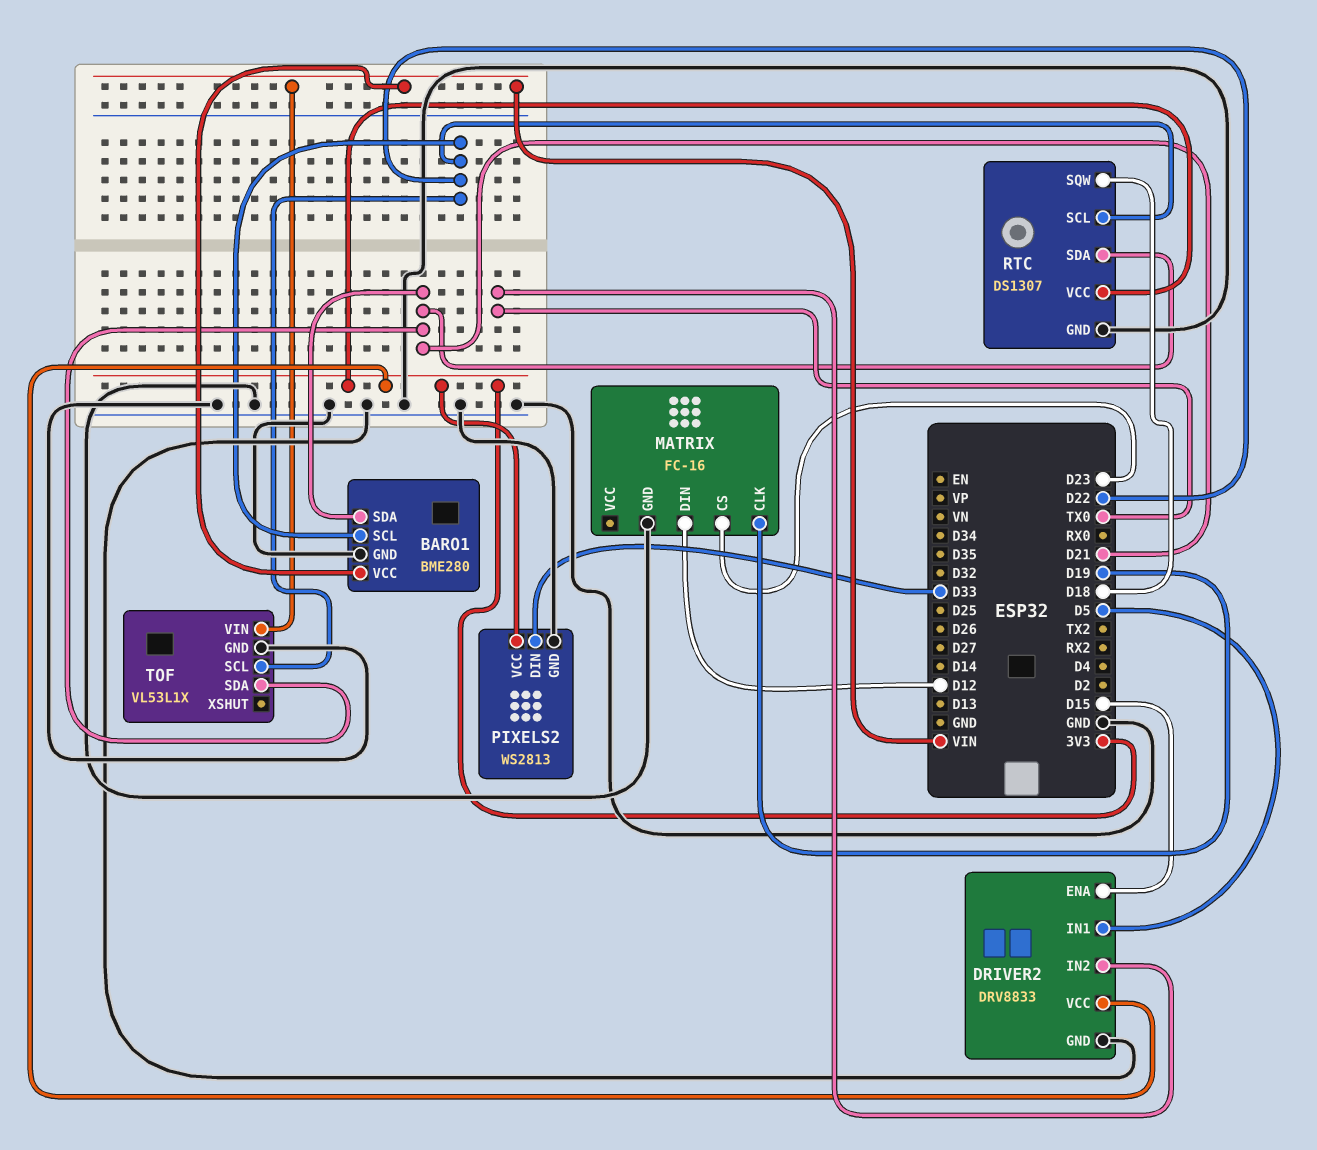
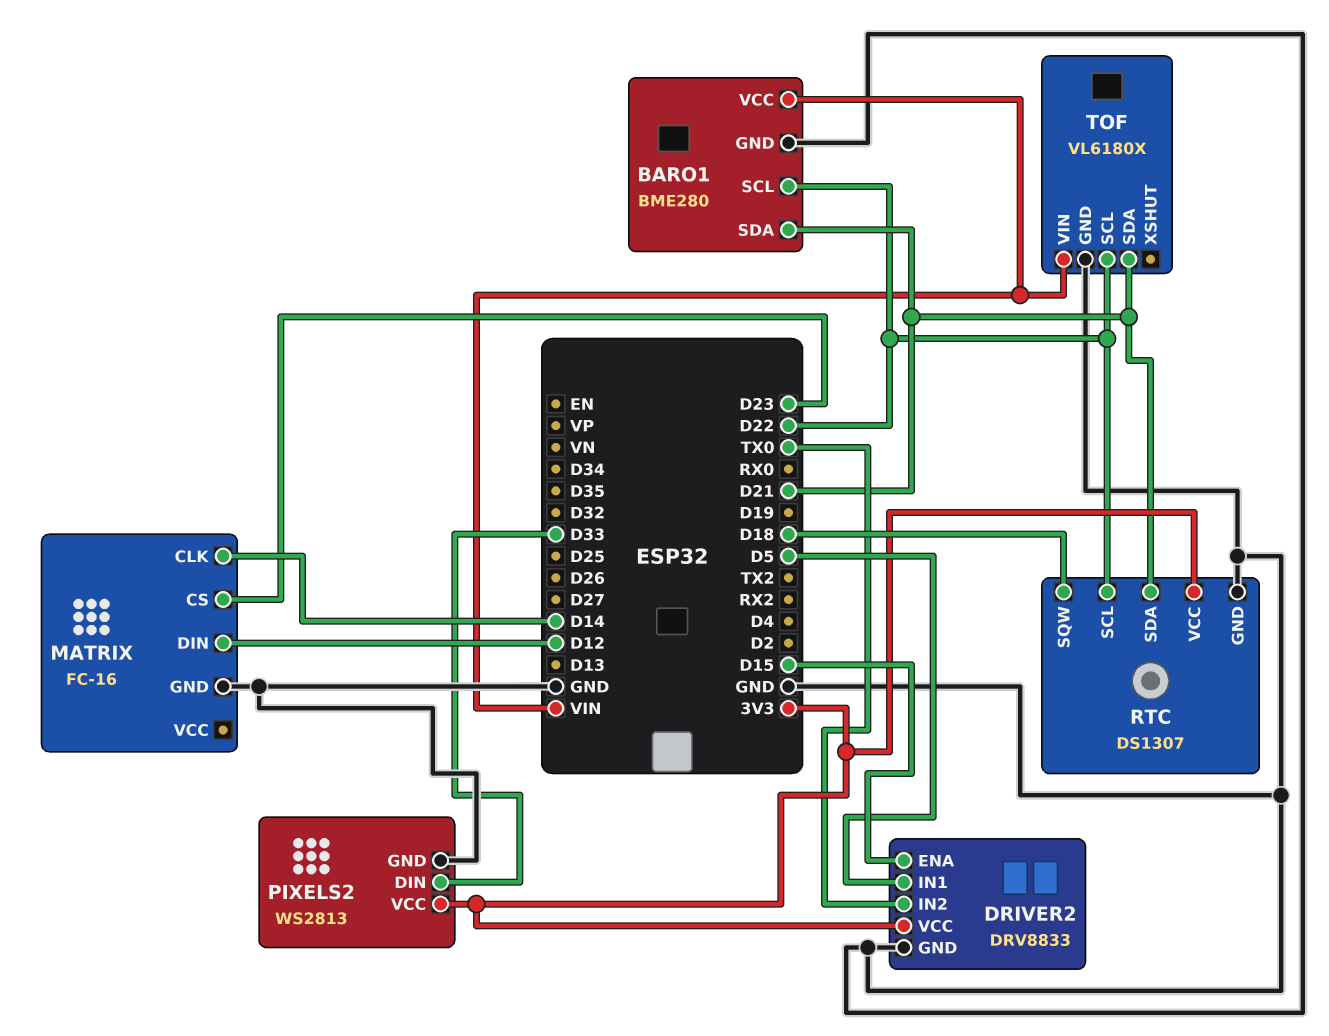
MATRIX pin CLK: D19 -> D14
TOF: VL53L1X -> VL6180X

